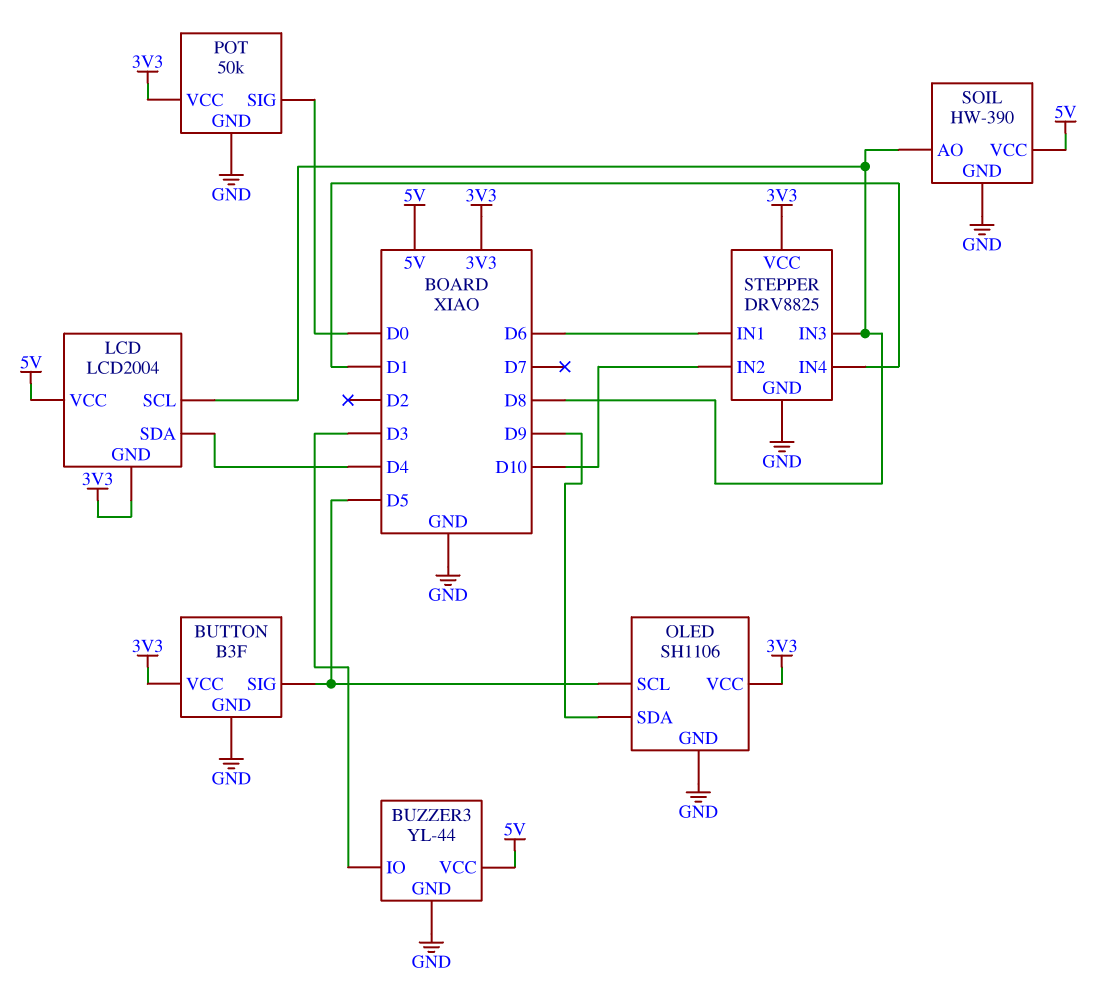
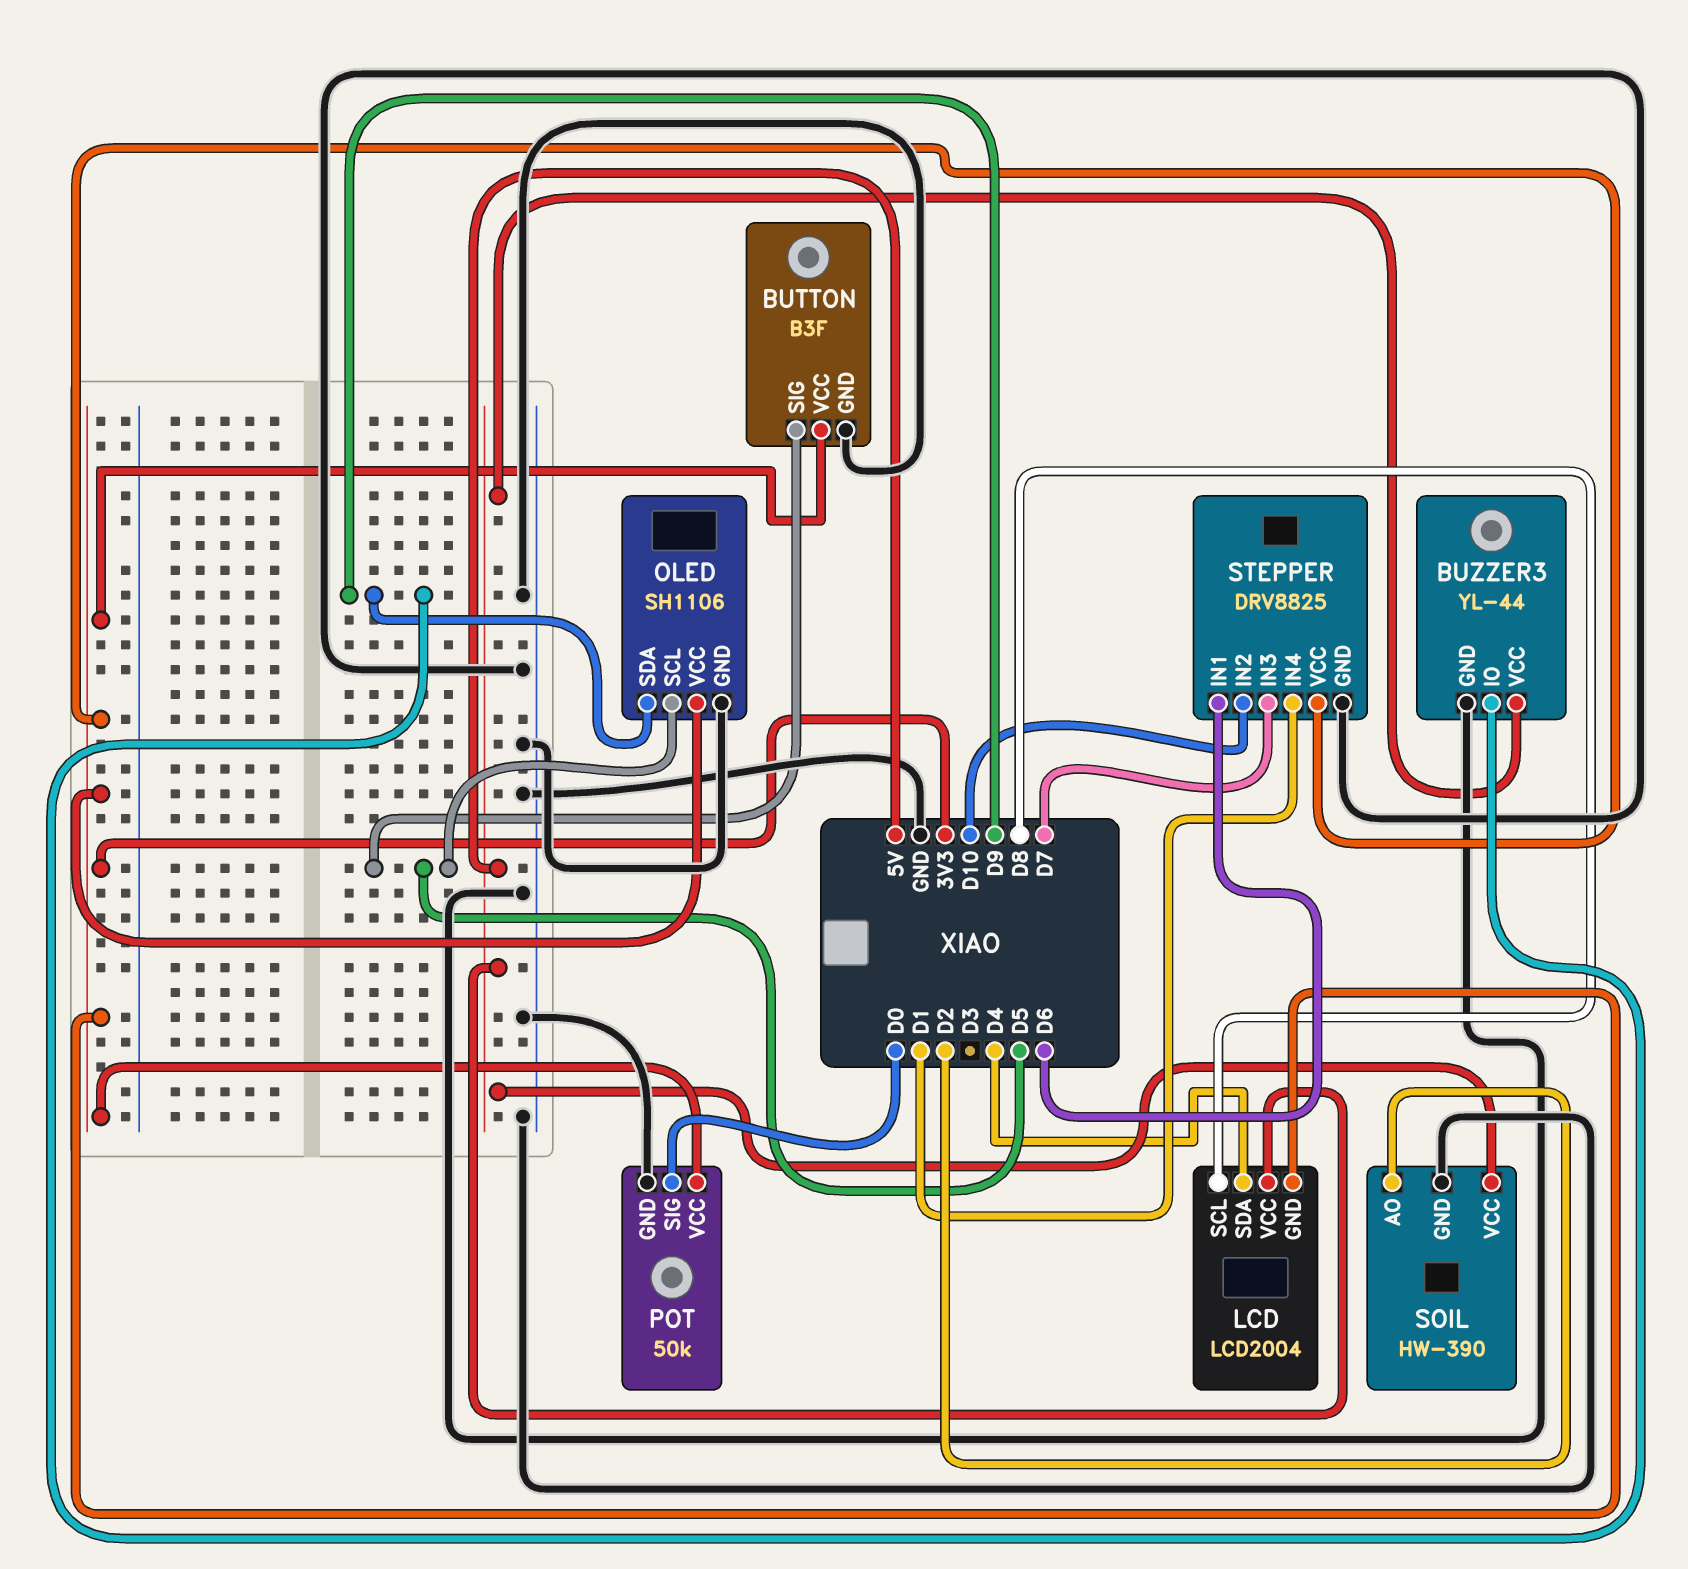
BUZZER3 pin IO: D3 -> D9
SOIL pin AO: D8 -> D2
STEPPER pin IN3: D8 -> D7

